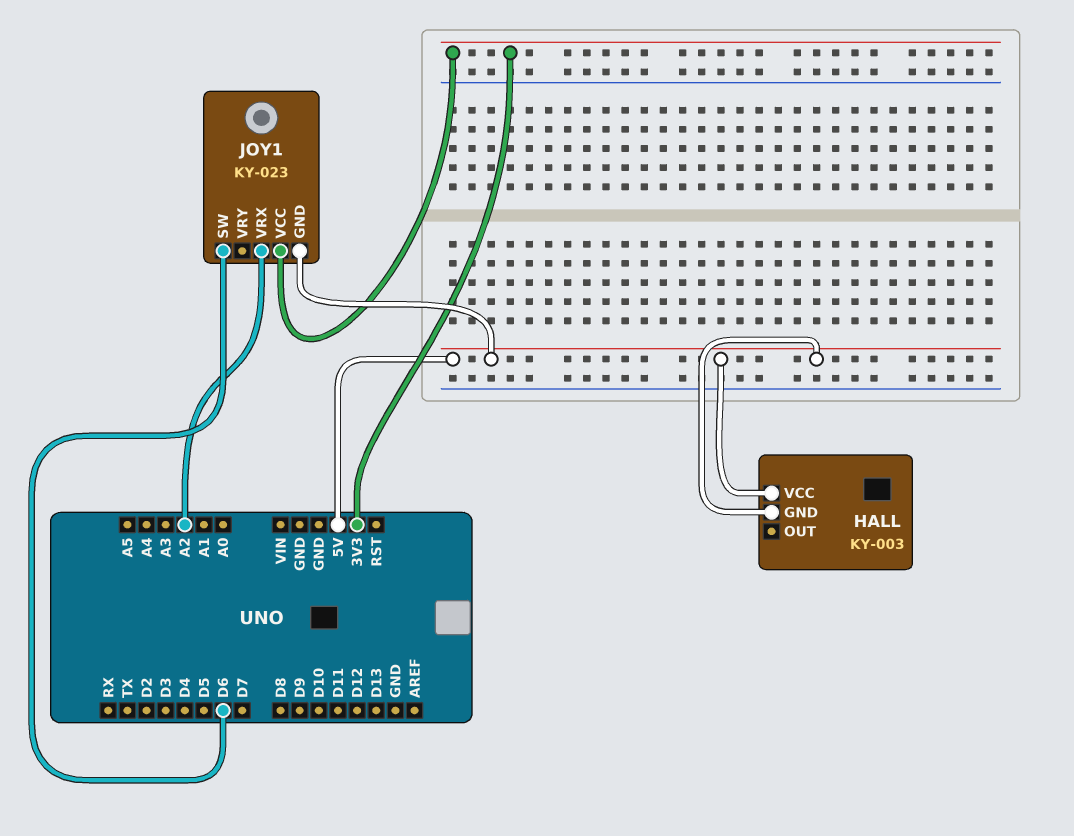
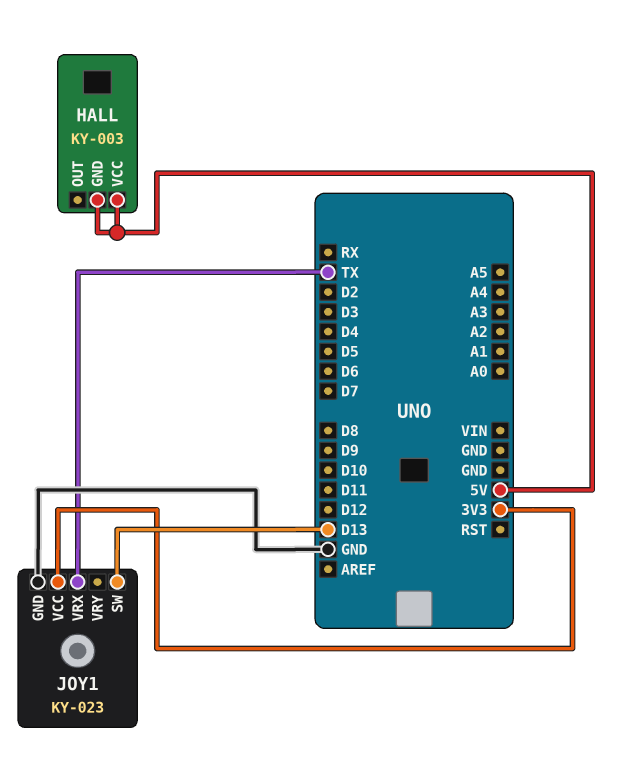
JOY1 pin GND: 5V -> GND
JOY1 pin SW: D6 -> D13
JOY1 pin VRX: A2 -> TX

